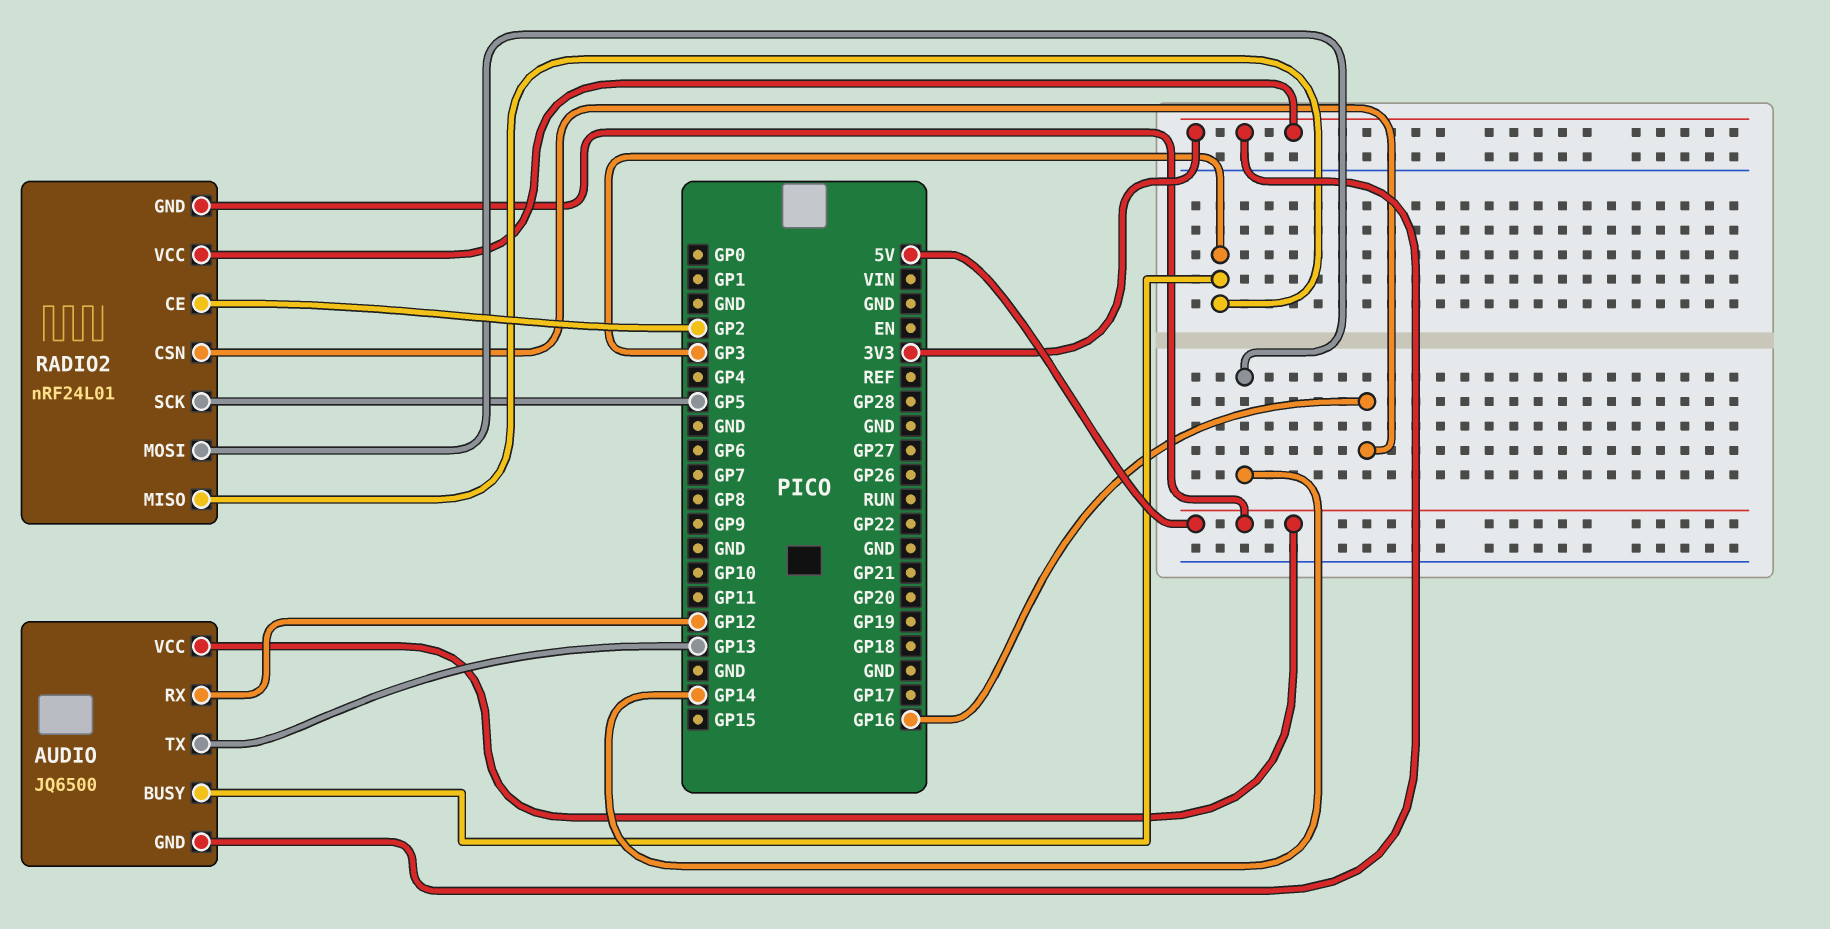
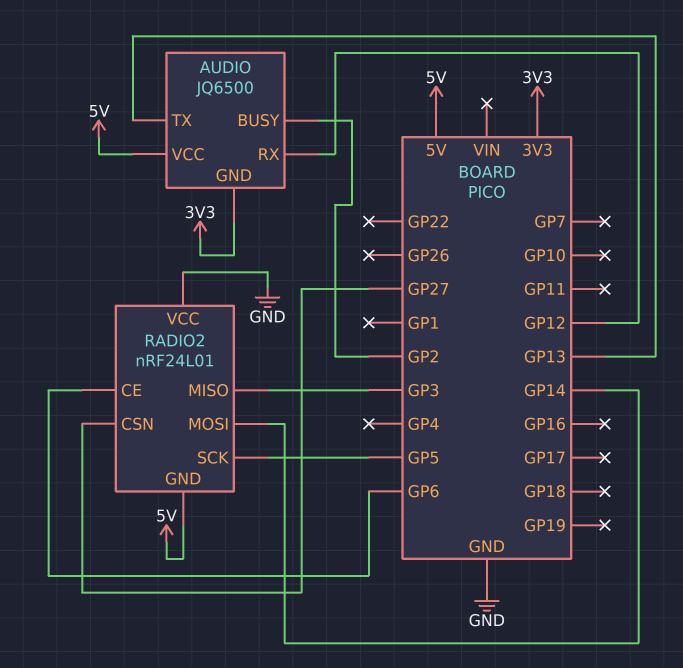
AUDIO pin BUSY: GP3 -> GP2
RADIO2 pin CE: GP2 -> GP6
RADIO2 pin CSN: GP16 -> GP27
RADIO2 pin VCC: 3V3 -> GND

